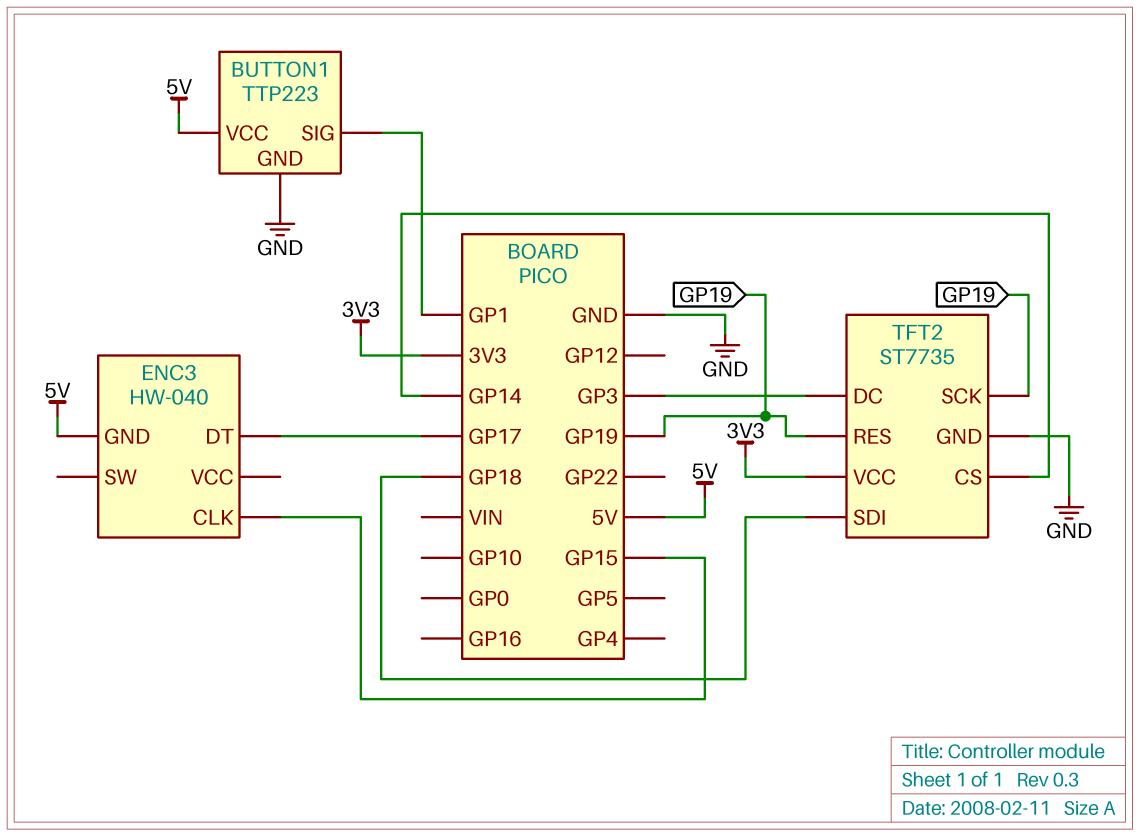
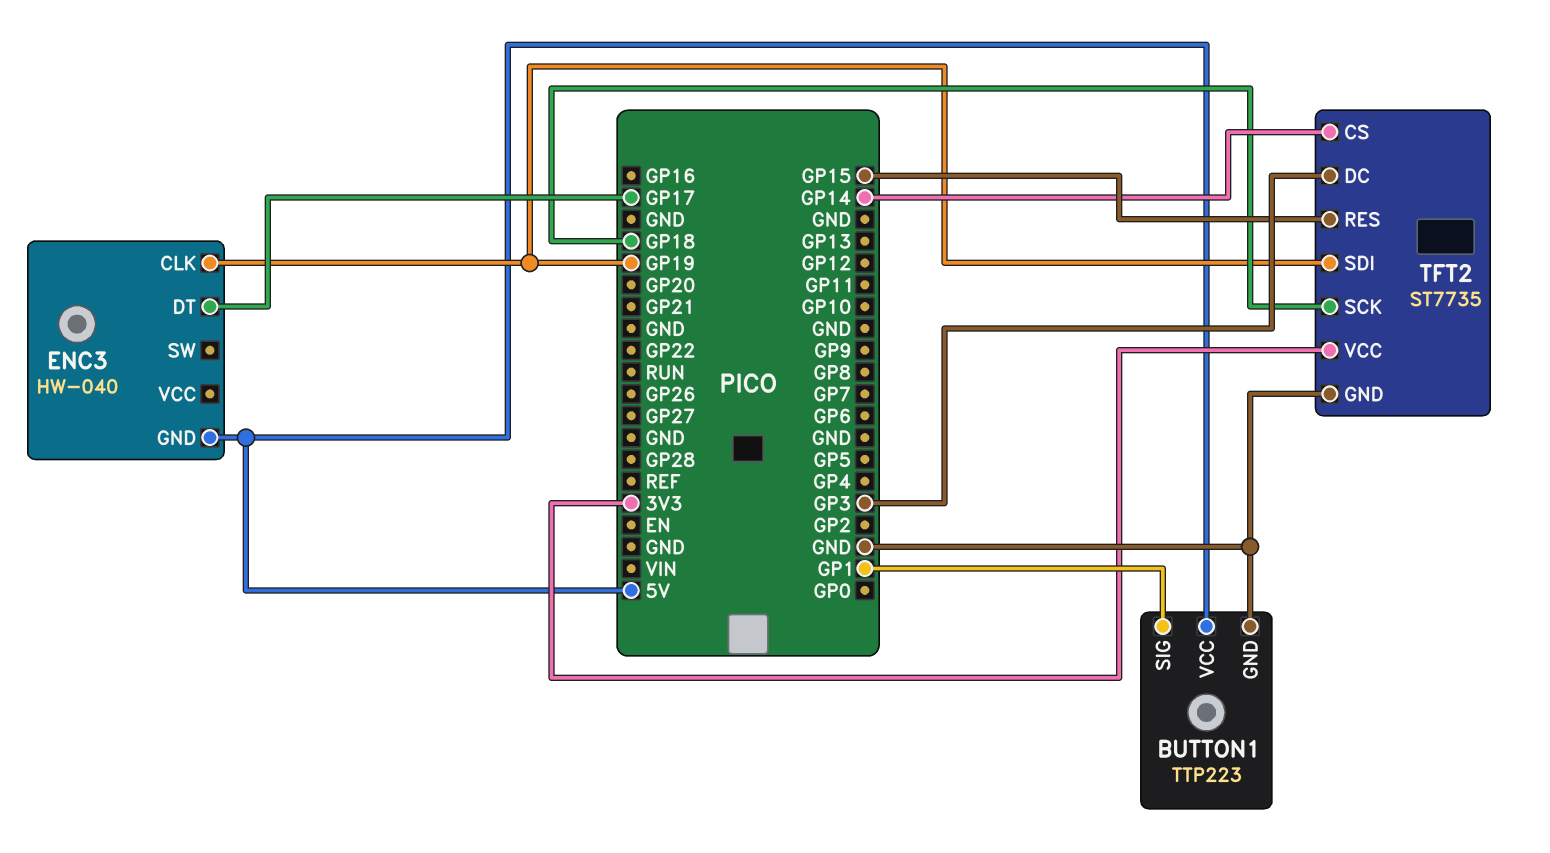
ENC3 pin CLK: GP15 -> GP19
TFT2 pin RES: GP19 -> GP15
TFT2 pin SCK: GP19 -> GP18
TFT2 pin SDI: GP18 -> GP19

